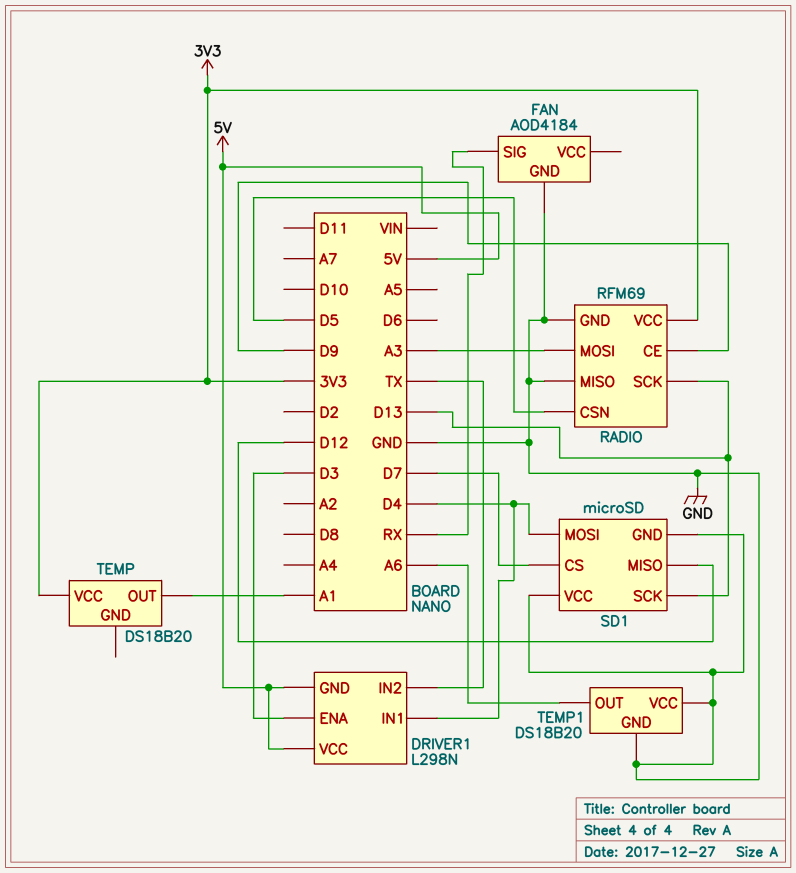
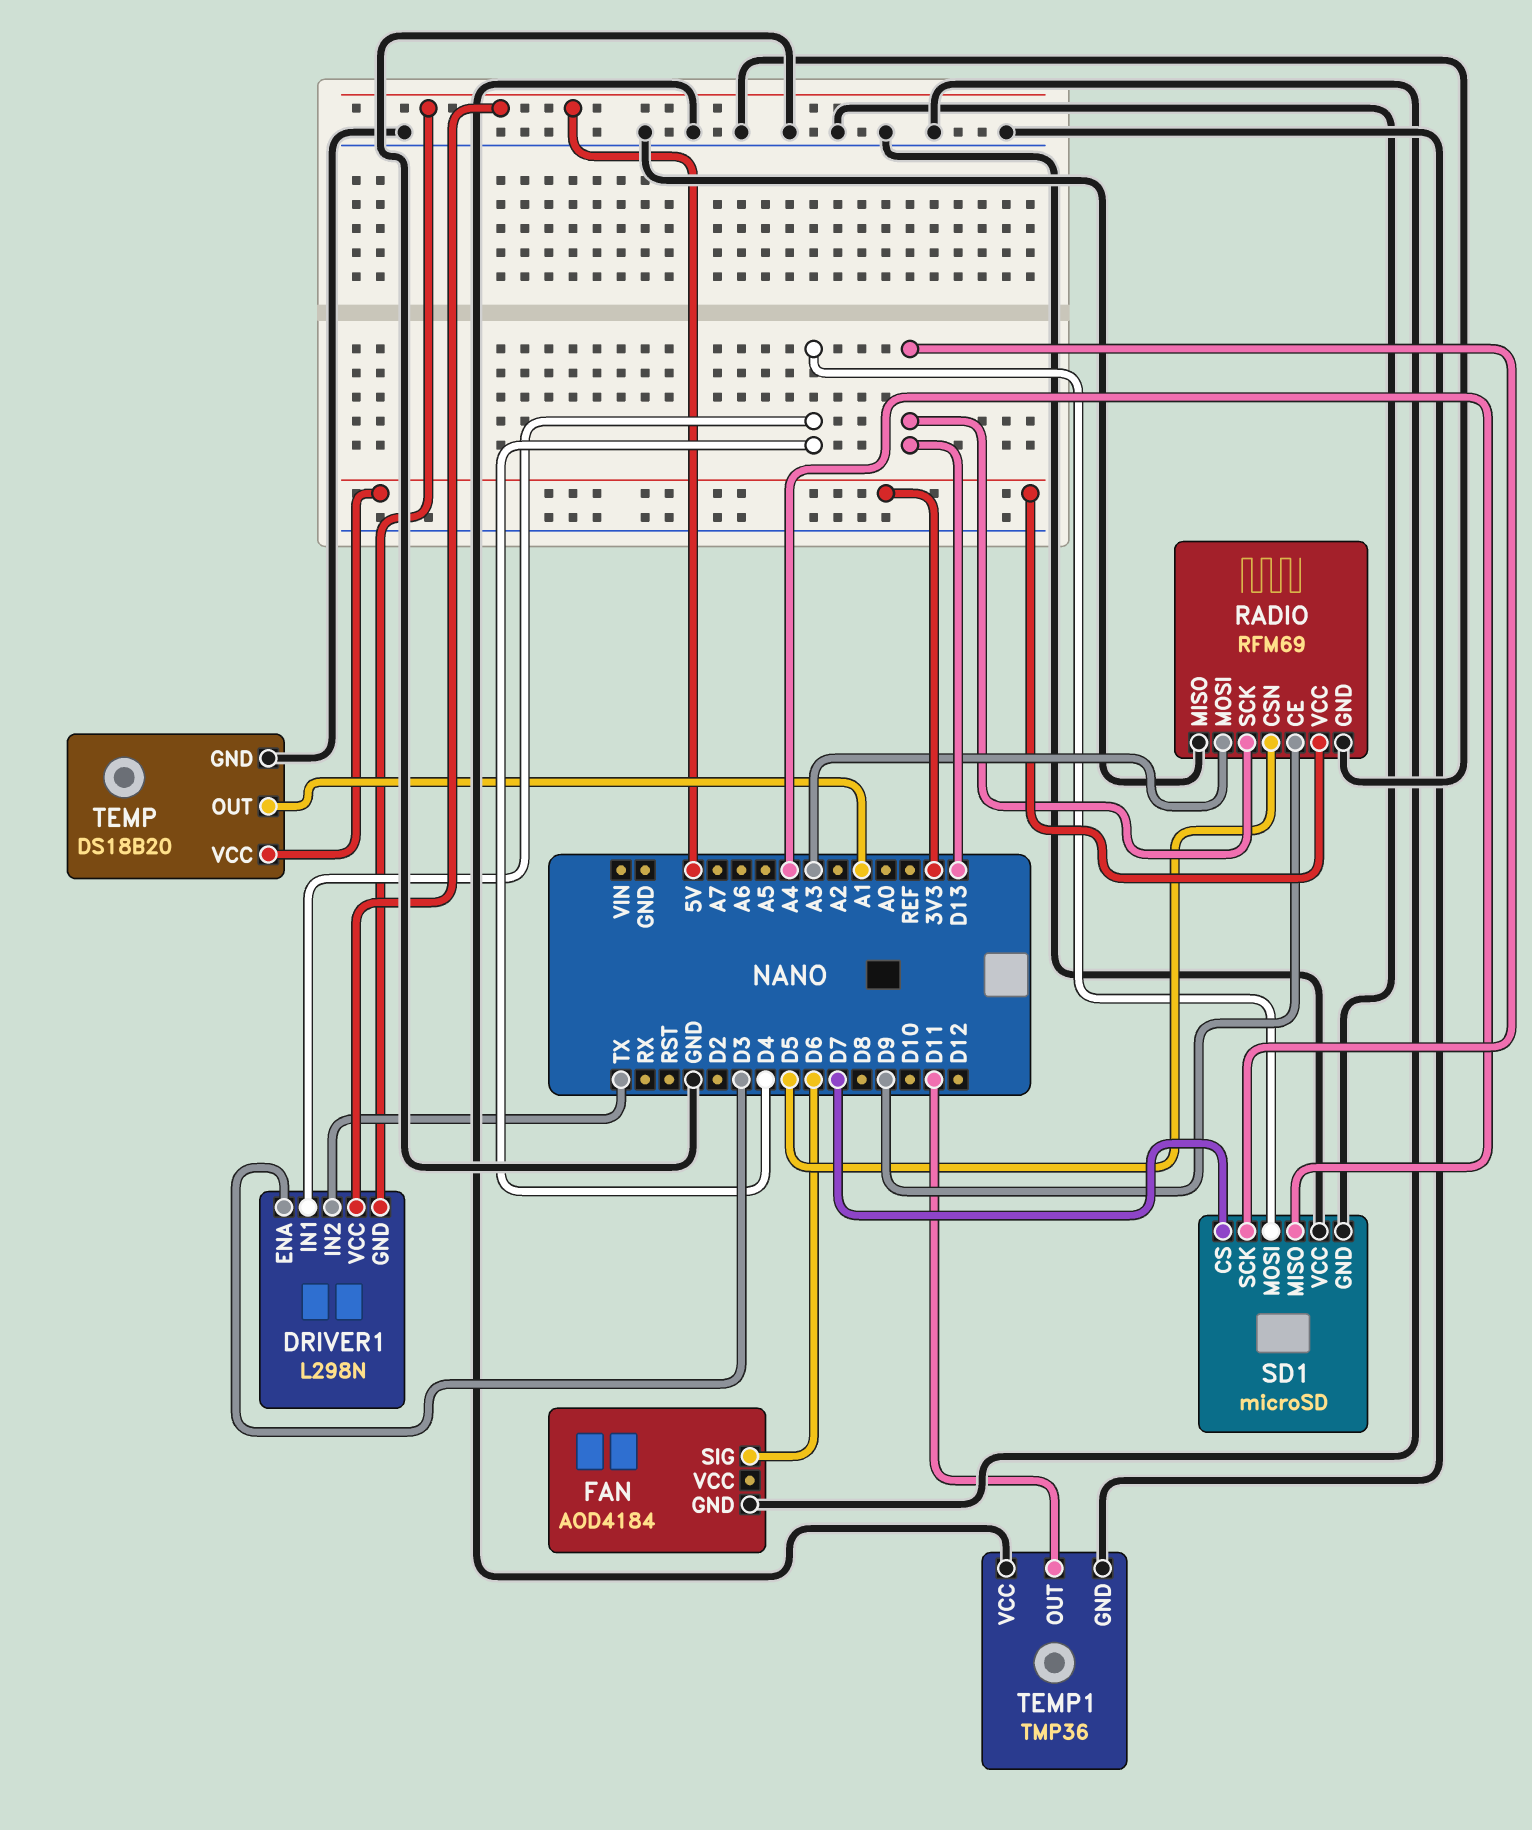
FAN pin SIG: RX -> D6
SD1 pin MISO: D12 -> A4
TEMP pin GND: none -> GND
TEMP1: DS18B20 -> TMP36
TEMP1 pin OUT: A6 -> D11

